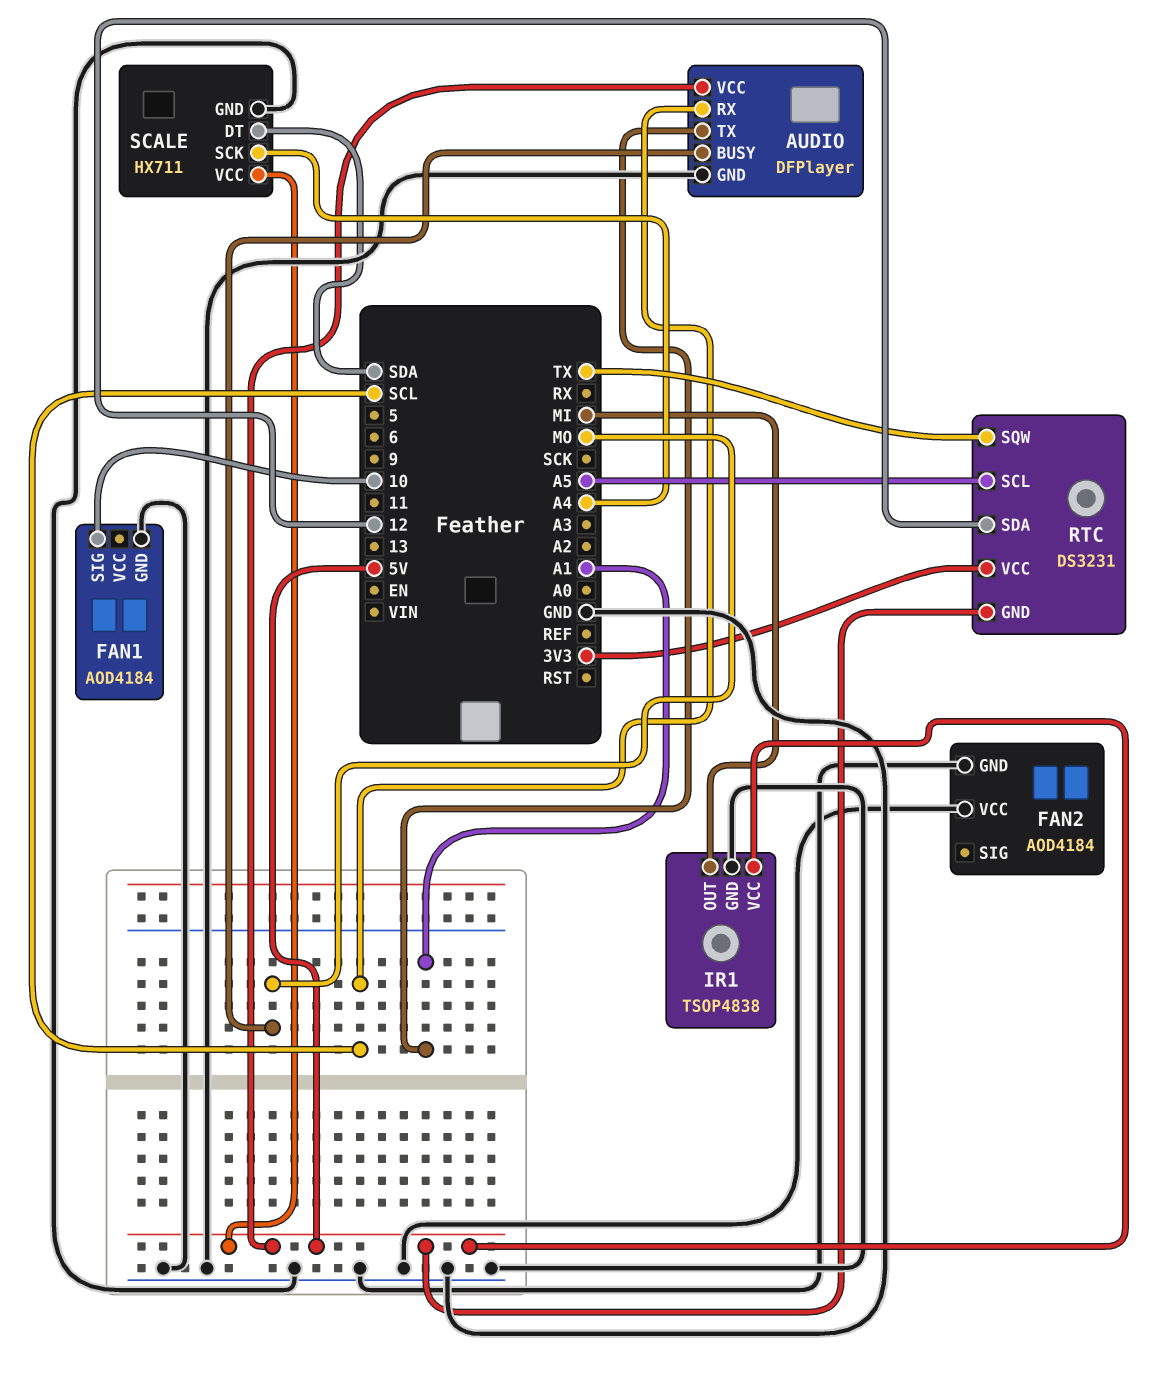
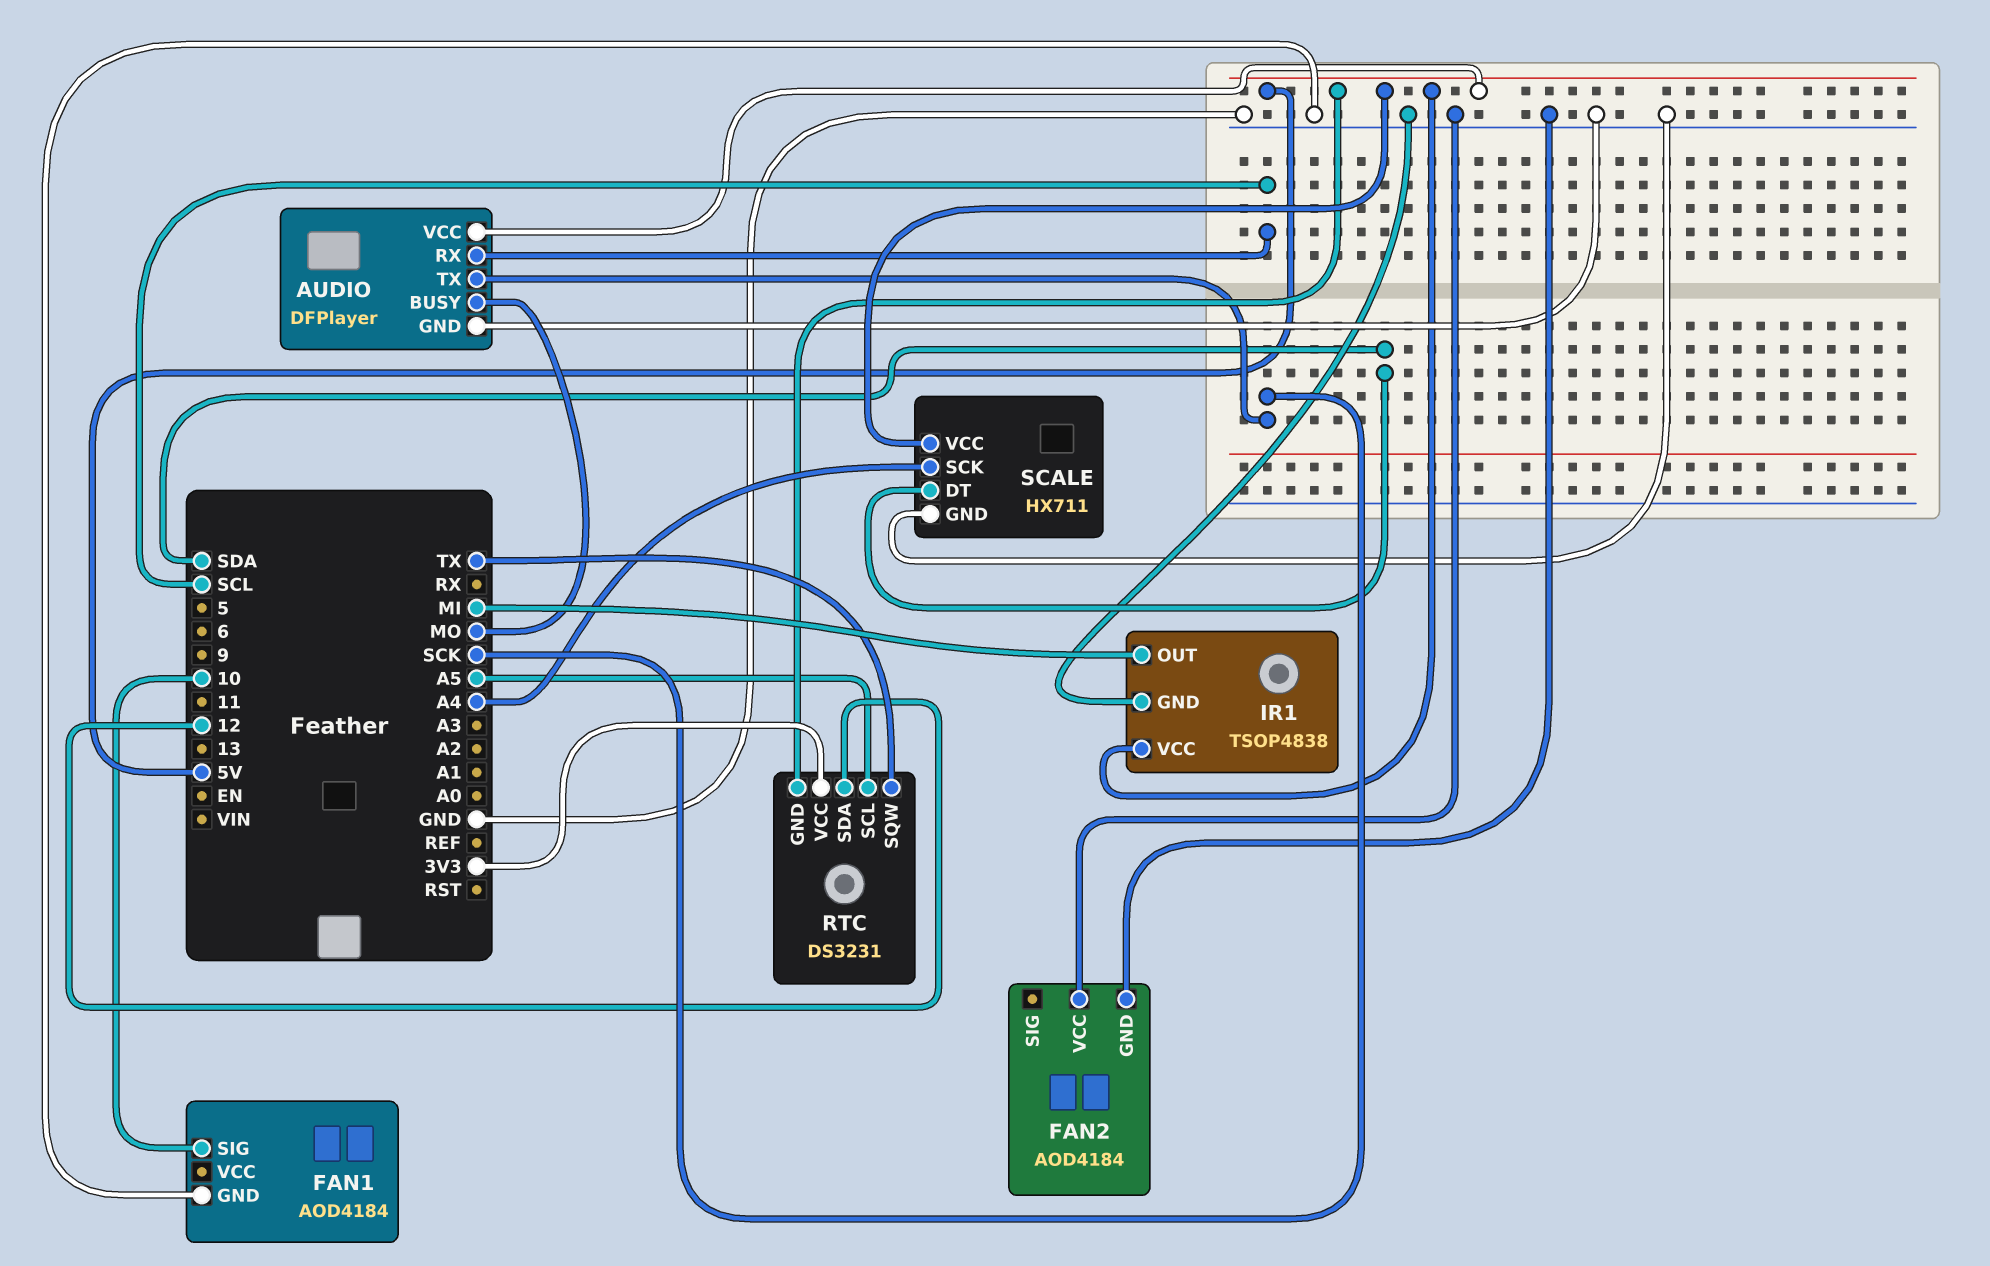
AUDIO pin TX: A1 -> SCK

